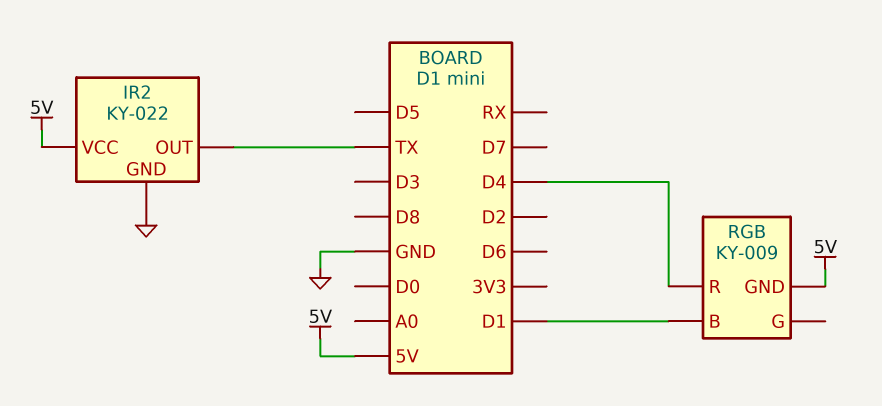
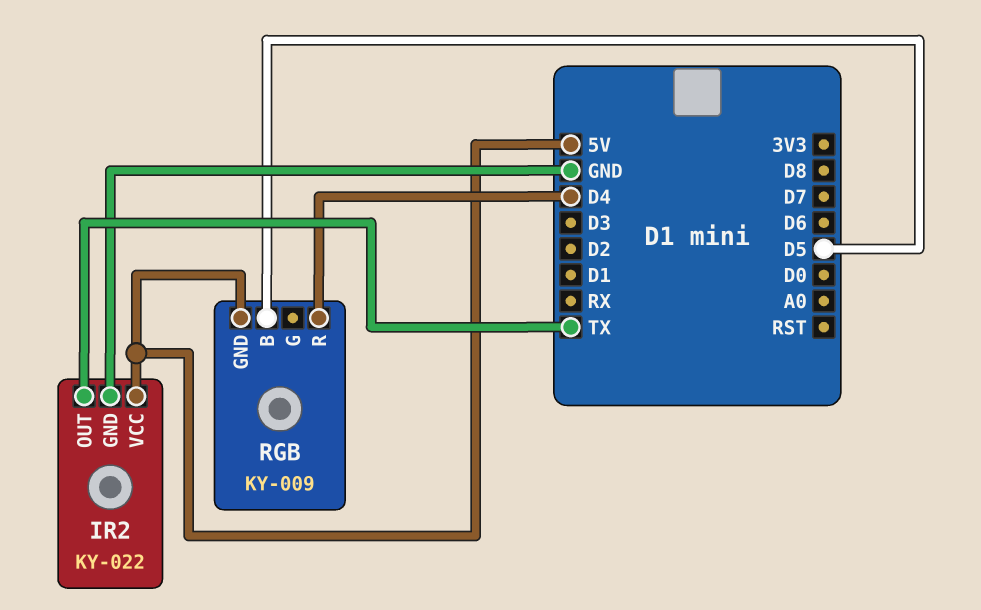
RGB pin B: D1 -> D5

